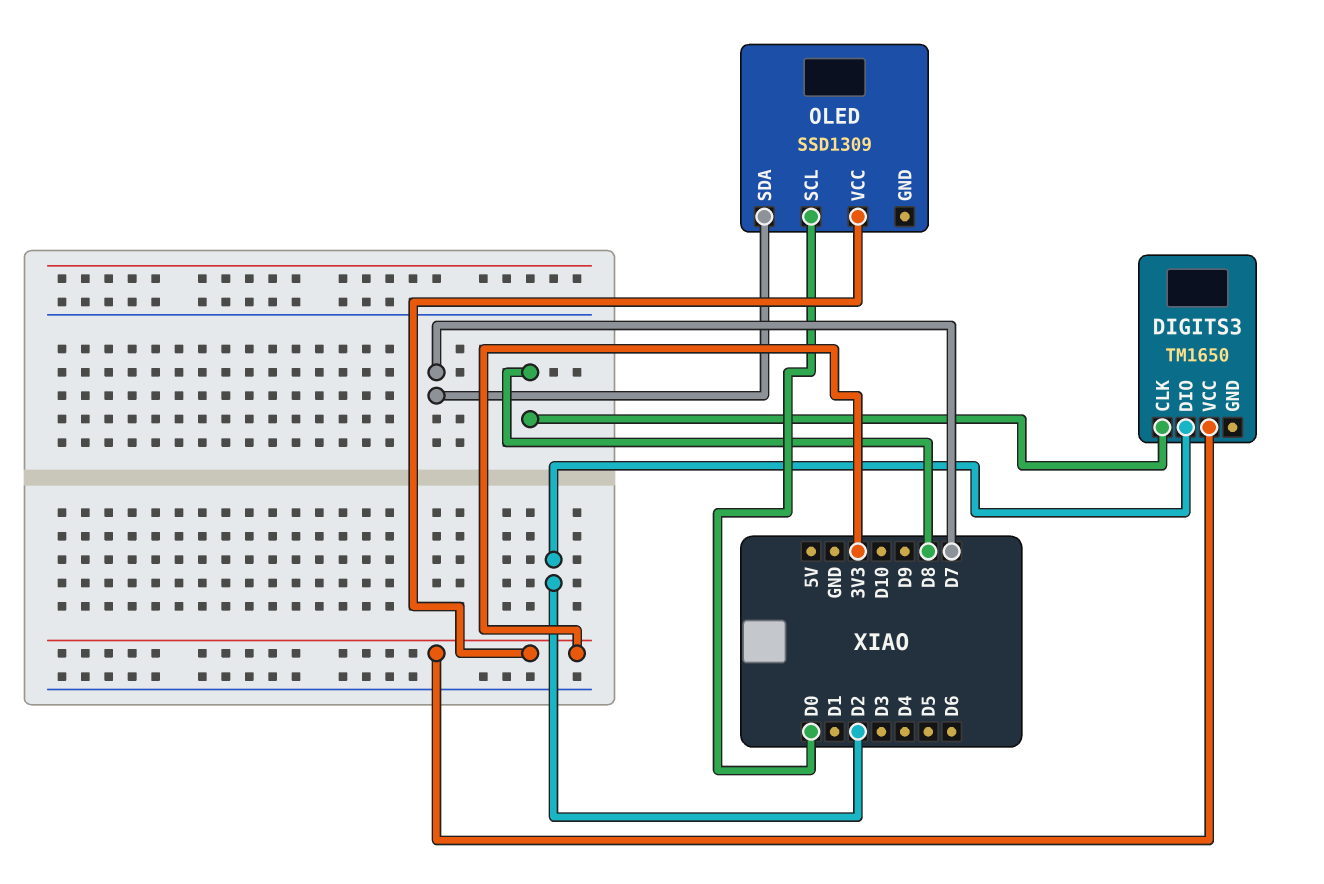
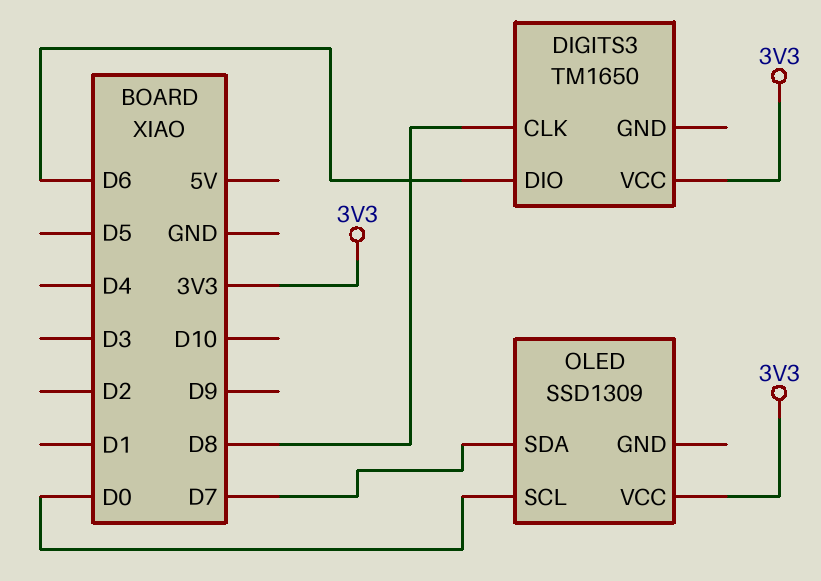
DIGITS3 pin DIO: D2 -> D6

